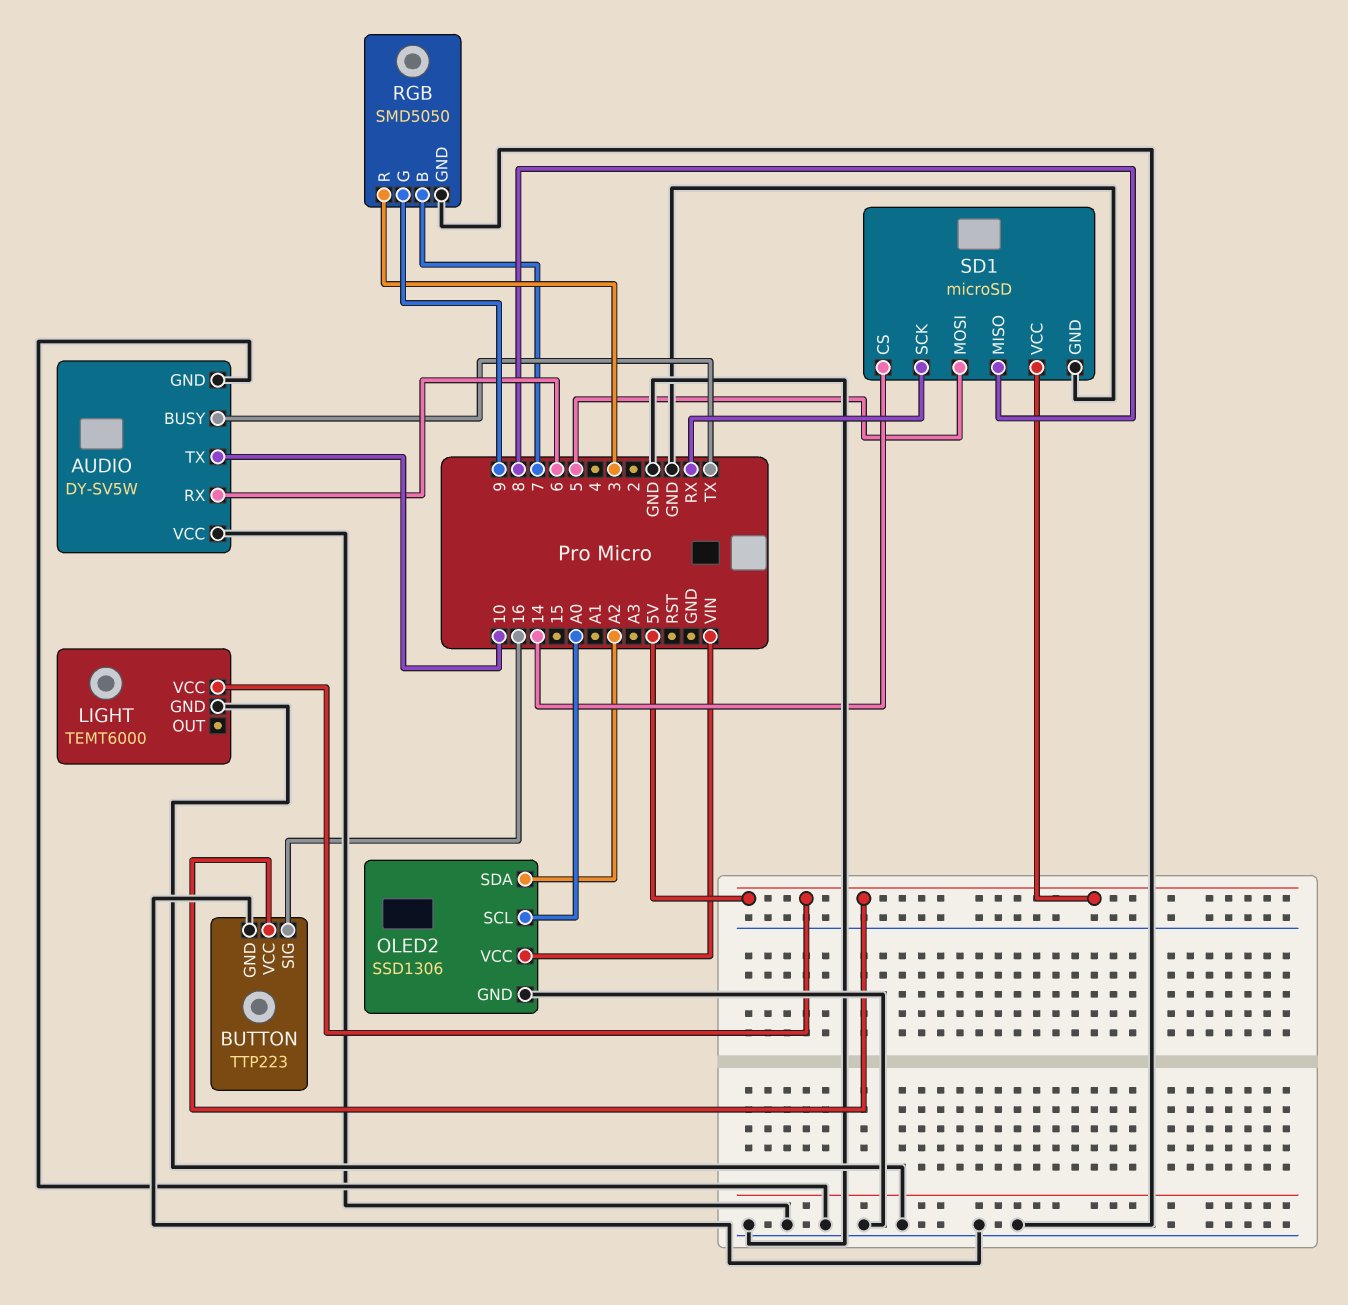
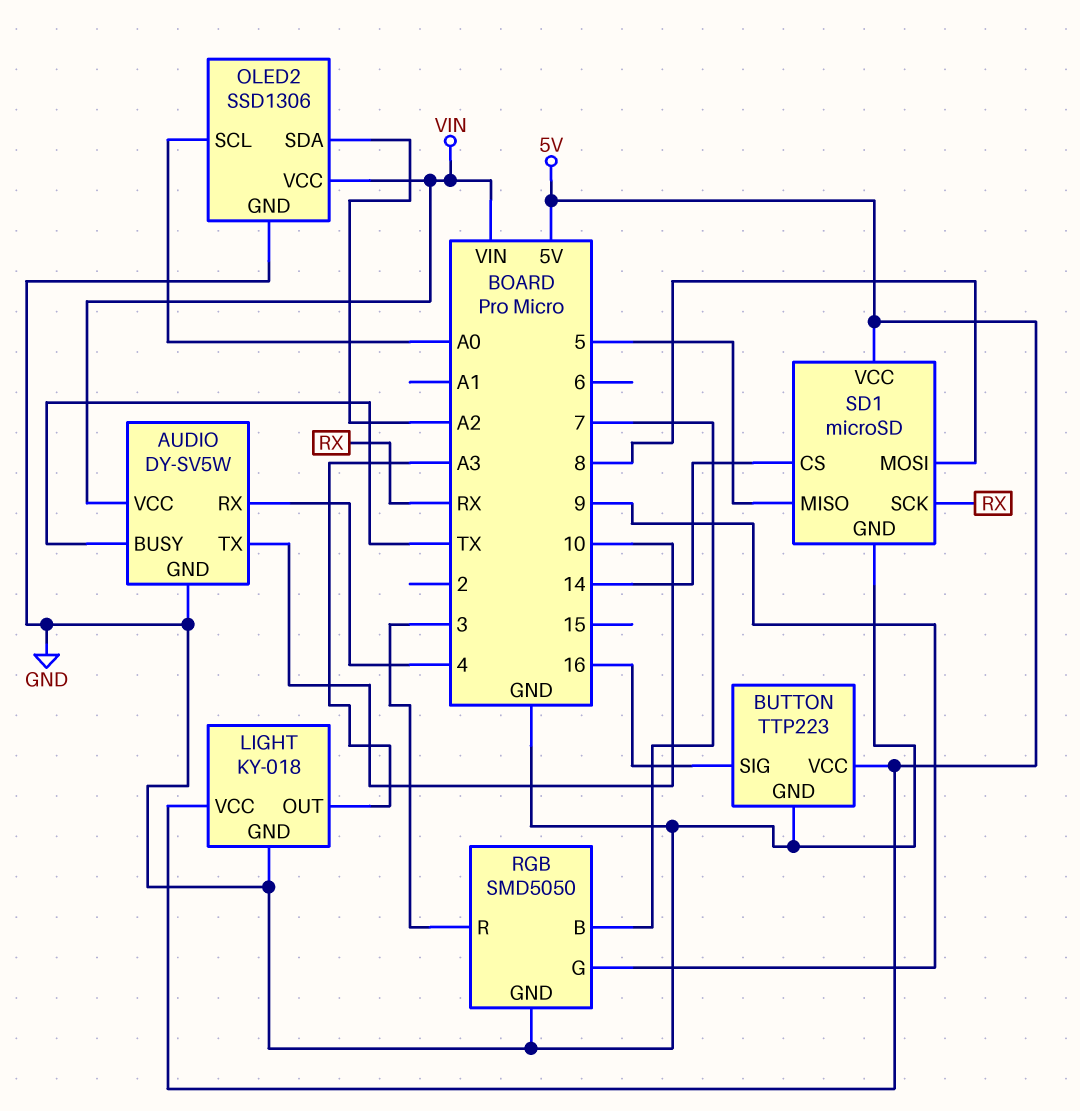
AUDIO pin RX: 6 -> 4
AUDIO pin VCC: GND -> VIN
LIGHT: TEMT6000 -> KY-018
LIGHT pin OUT: none -> A3
SD1 pin MISO: 8 -> 5
SD1 pin MOSI: 5 -> 8

